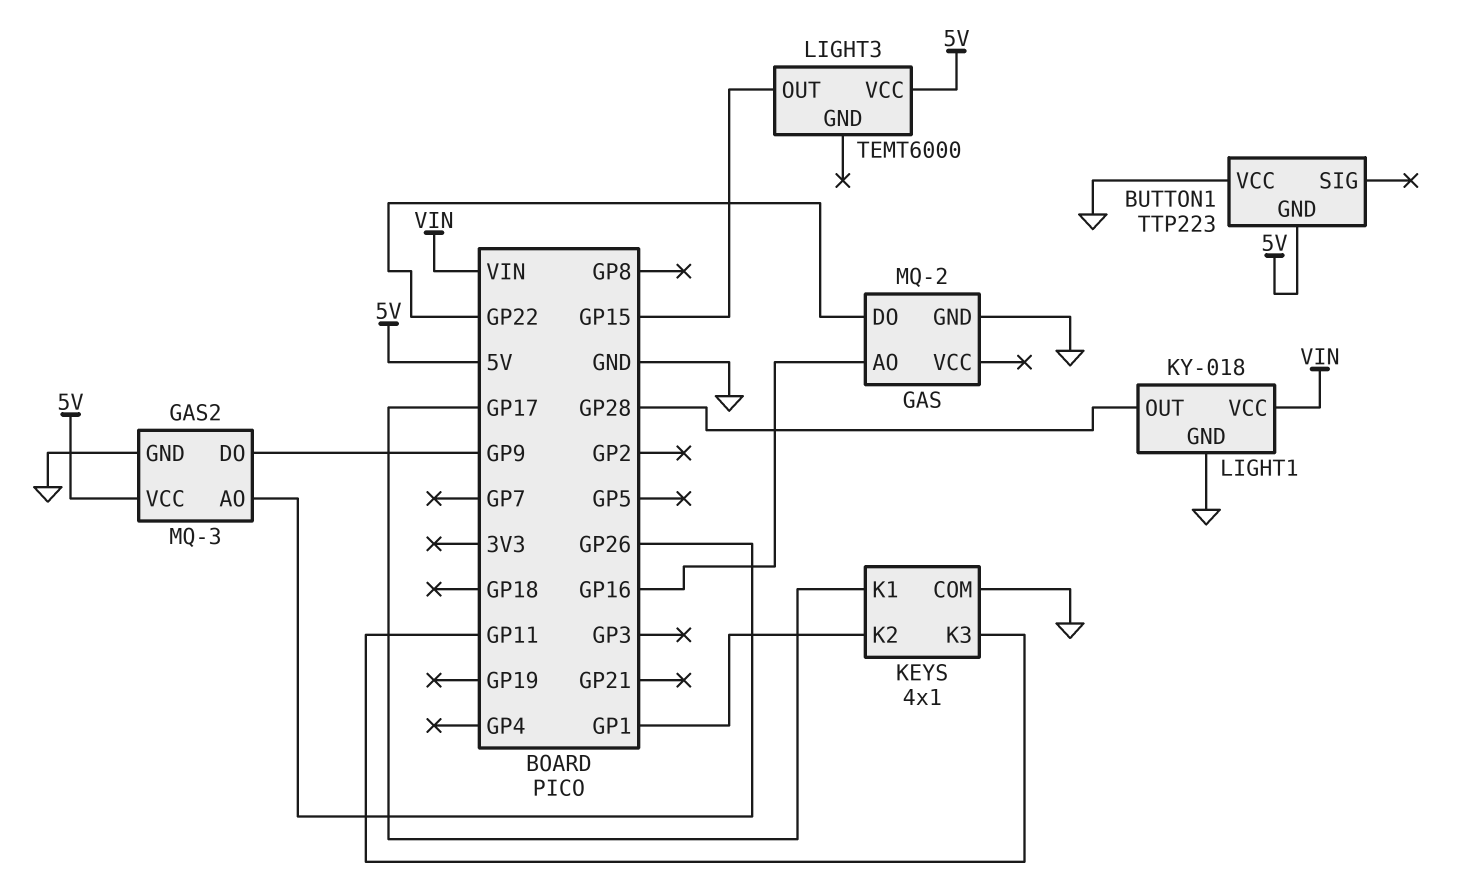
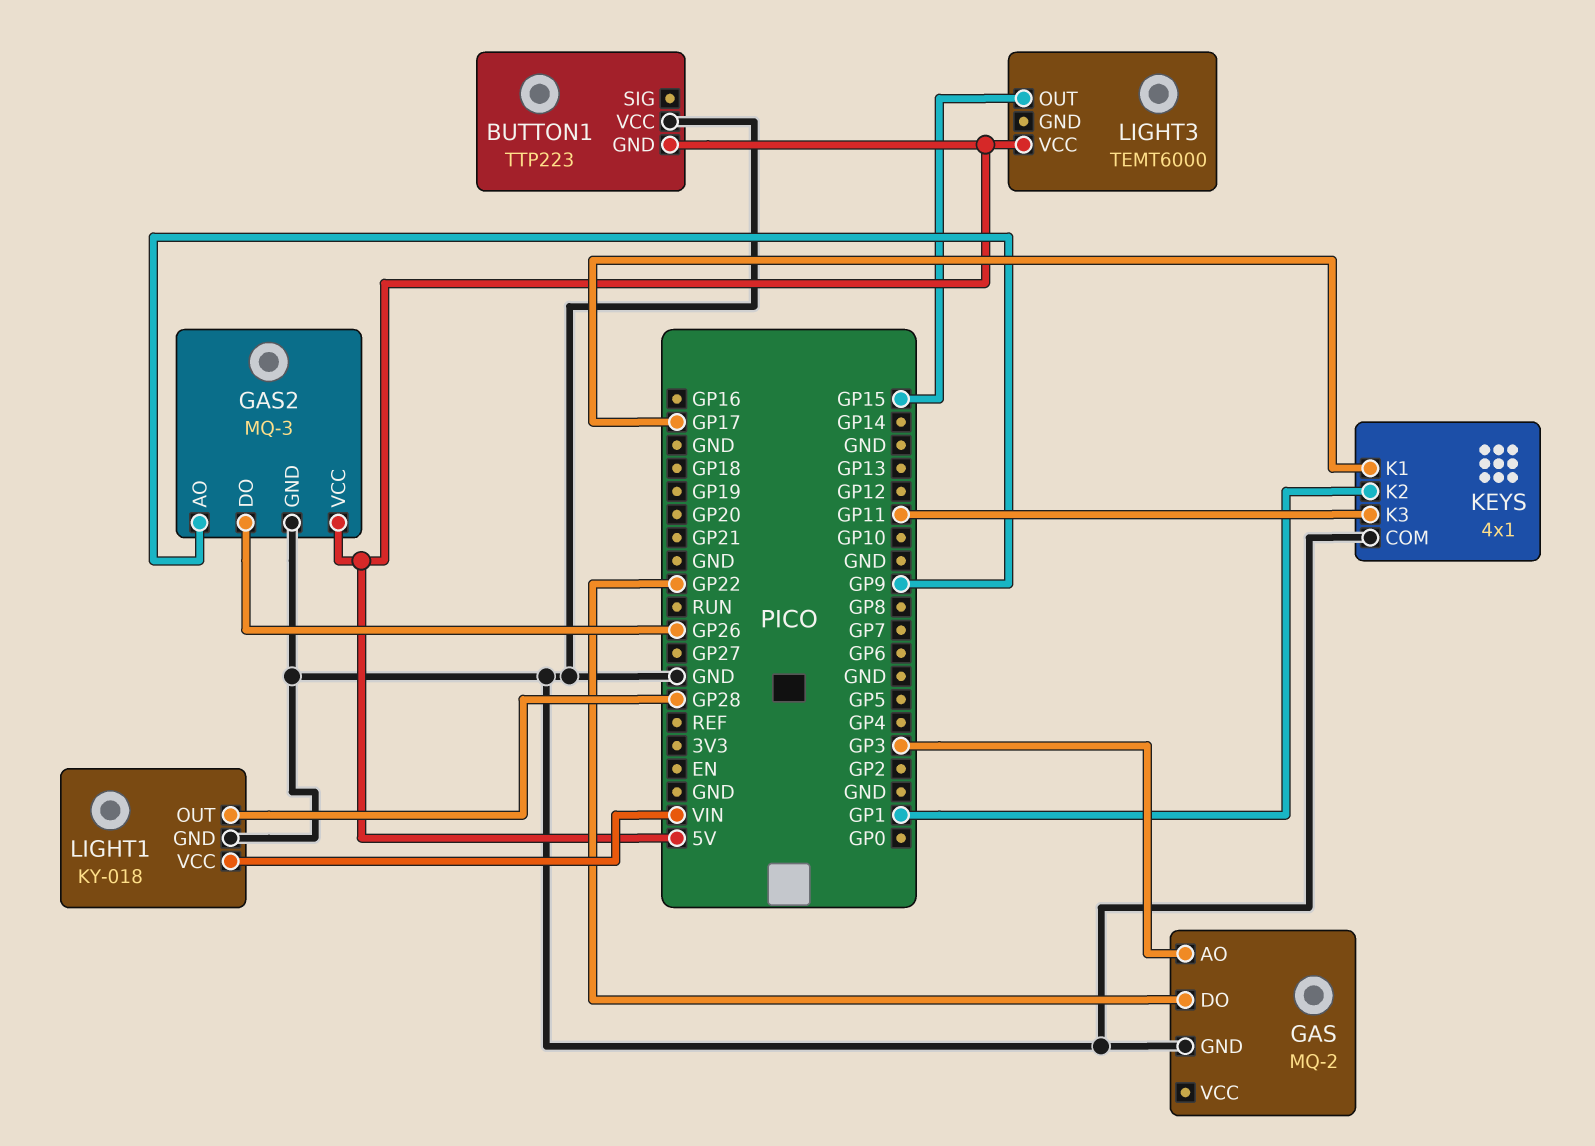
GAS pin AO: GP16 -> GP3
GAS2 pin AO: GP26 -> GP9
GAS2 pin DO: GP9 -> GP26

